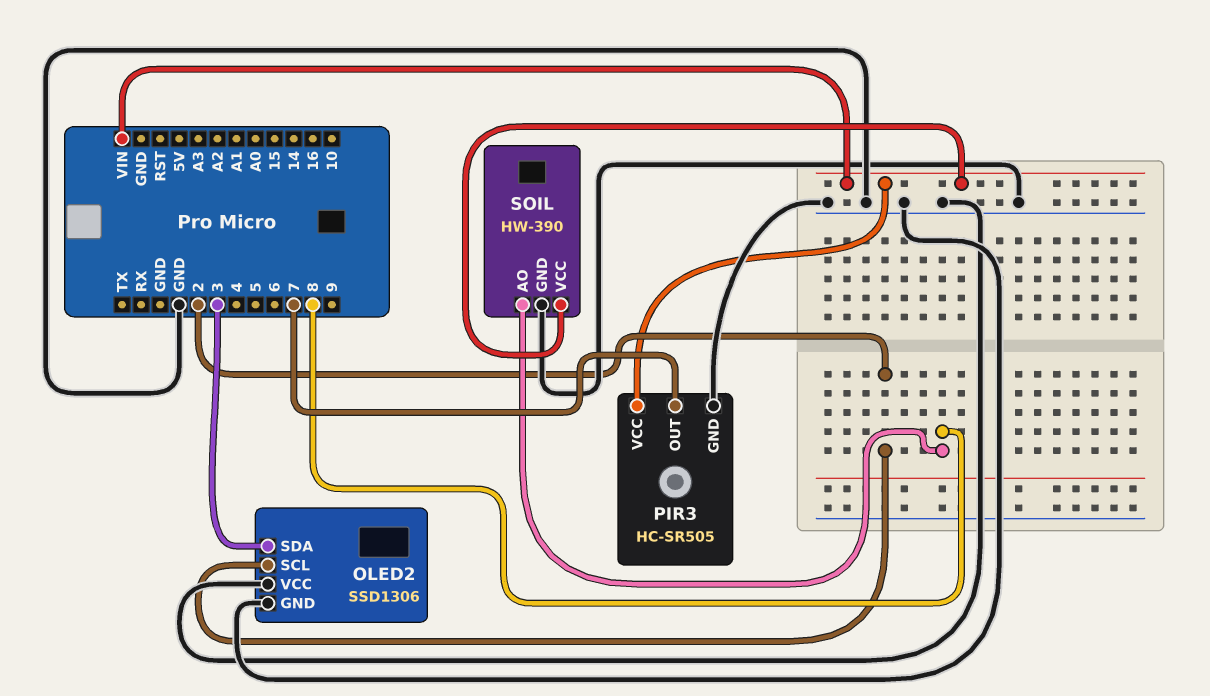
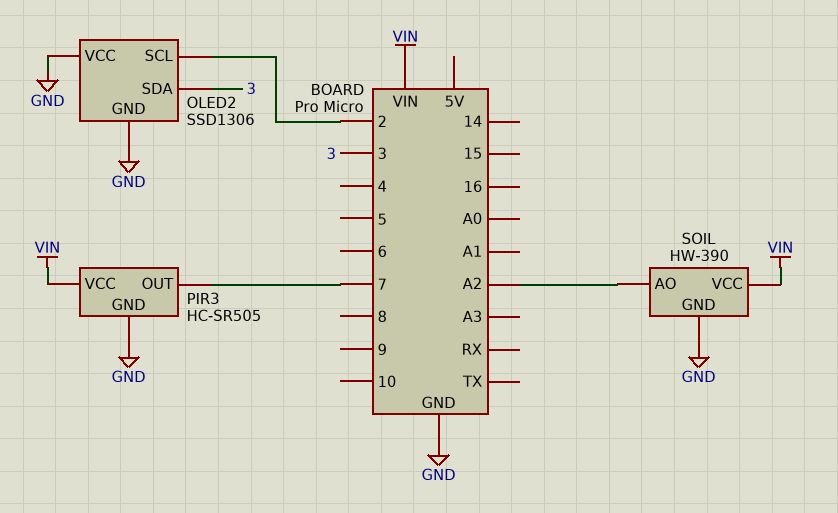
SOIL pin AO: 8 -> A2

